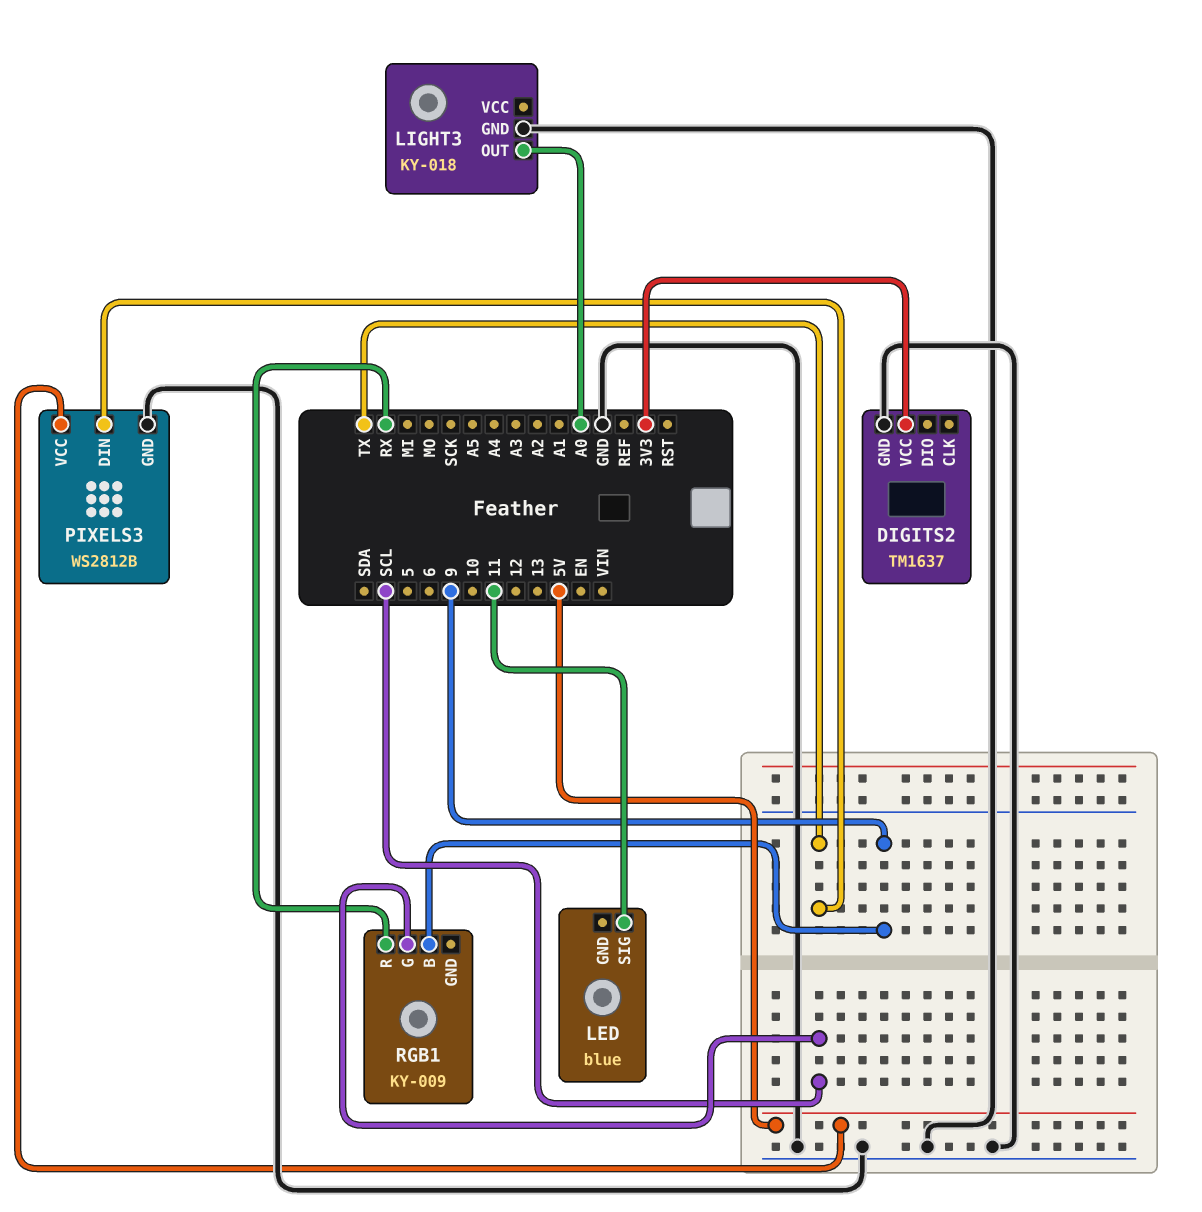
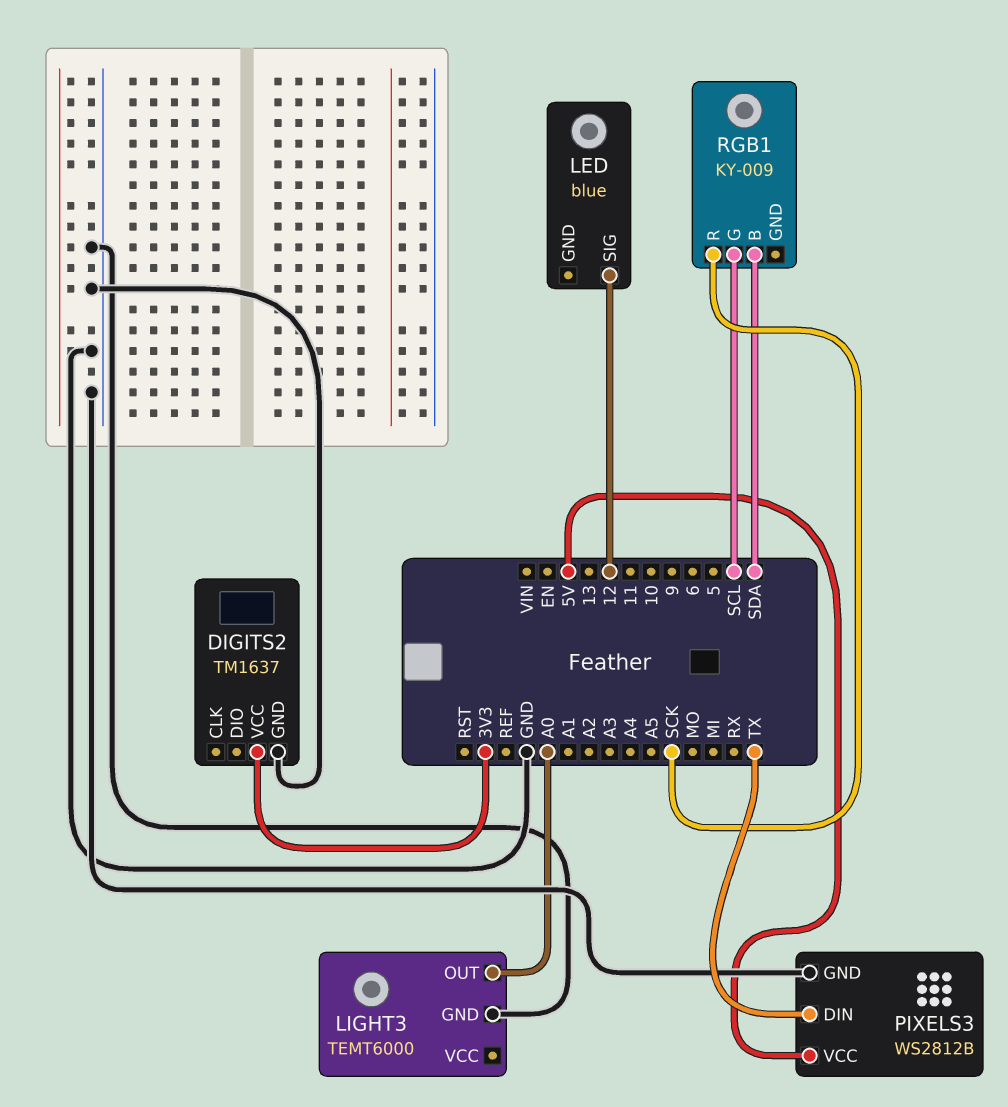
LED pin SIG: 11 -> 12
LIGHT3: KY-018 -> TEMT6000
RGB1 pin B: 9 -> SDA
RGB1 pin R: RX -> SCK

